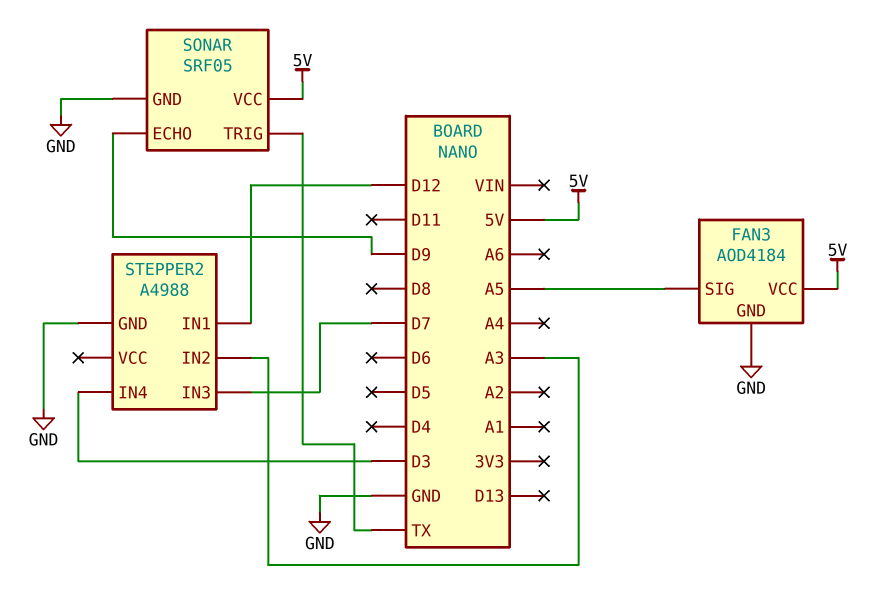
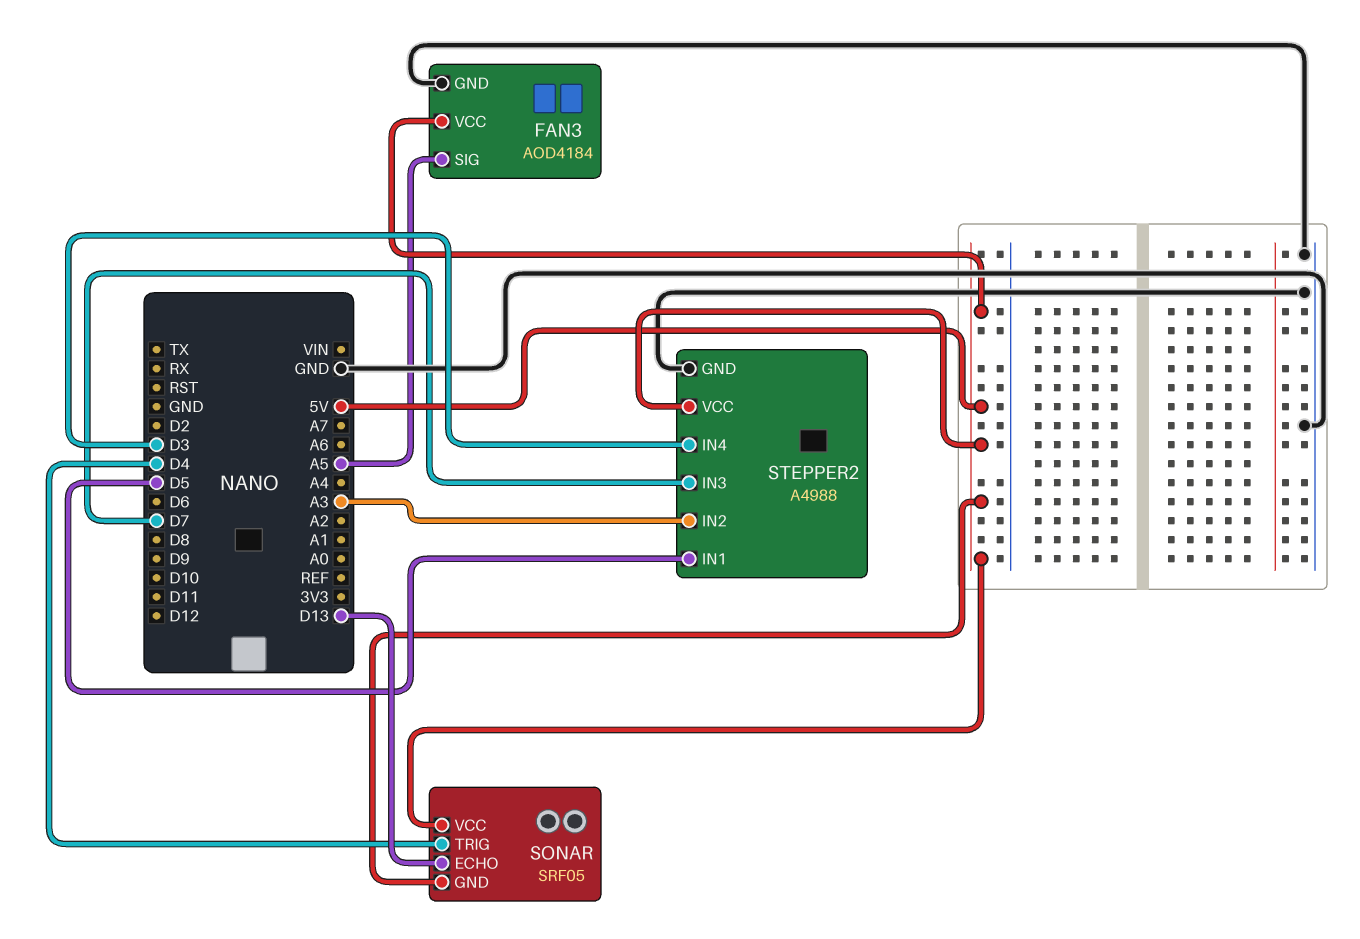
SONAR pin ECHO: D9 -> D13
SONAR pin GND: GND -> 5V
SONAR pin TRIG: TX -> D4
STEPPER2 pin IN1: D12 -> D5
STEPPER2 pin VCC: none -> 5V

